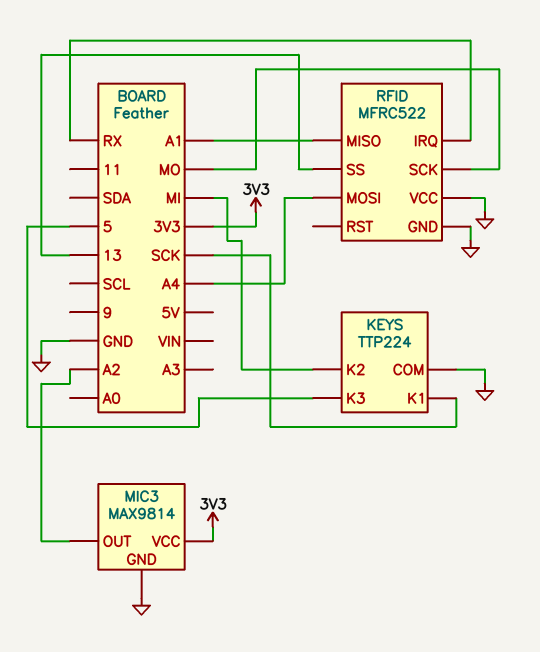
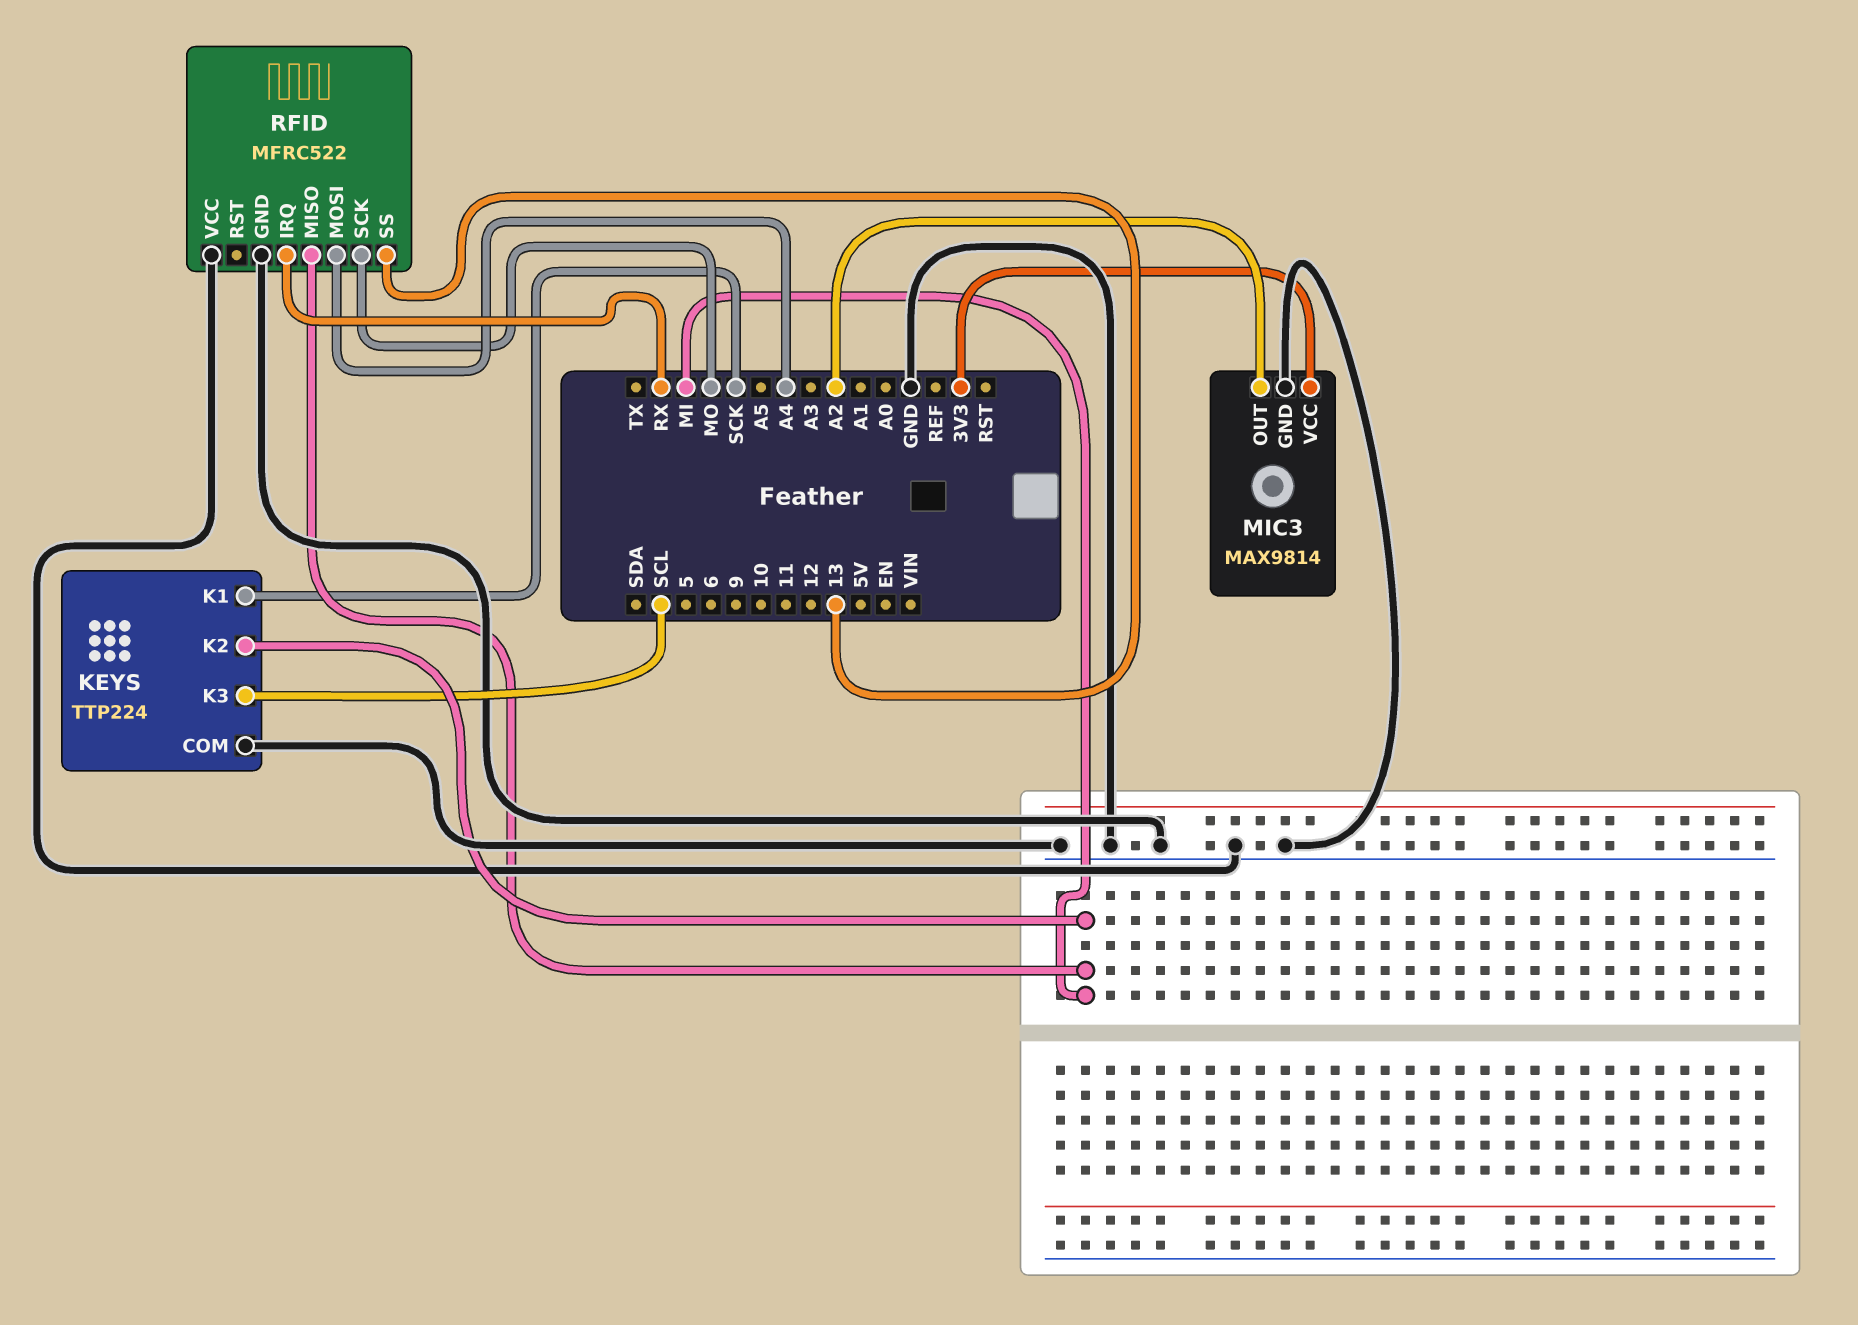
KEYS pin K3: 5 -> SCL
RFID pin MISO: A1 -> MI

